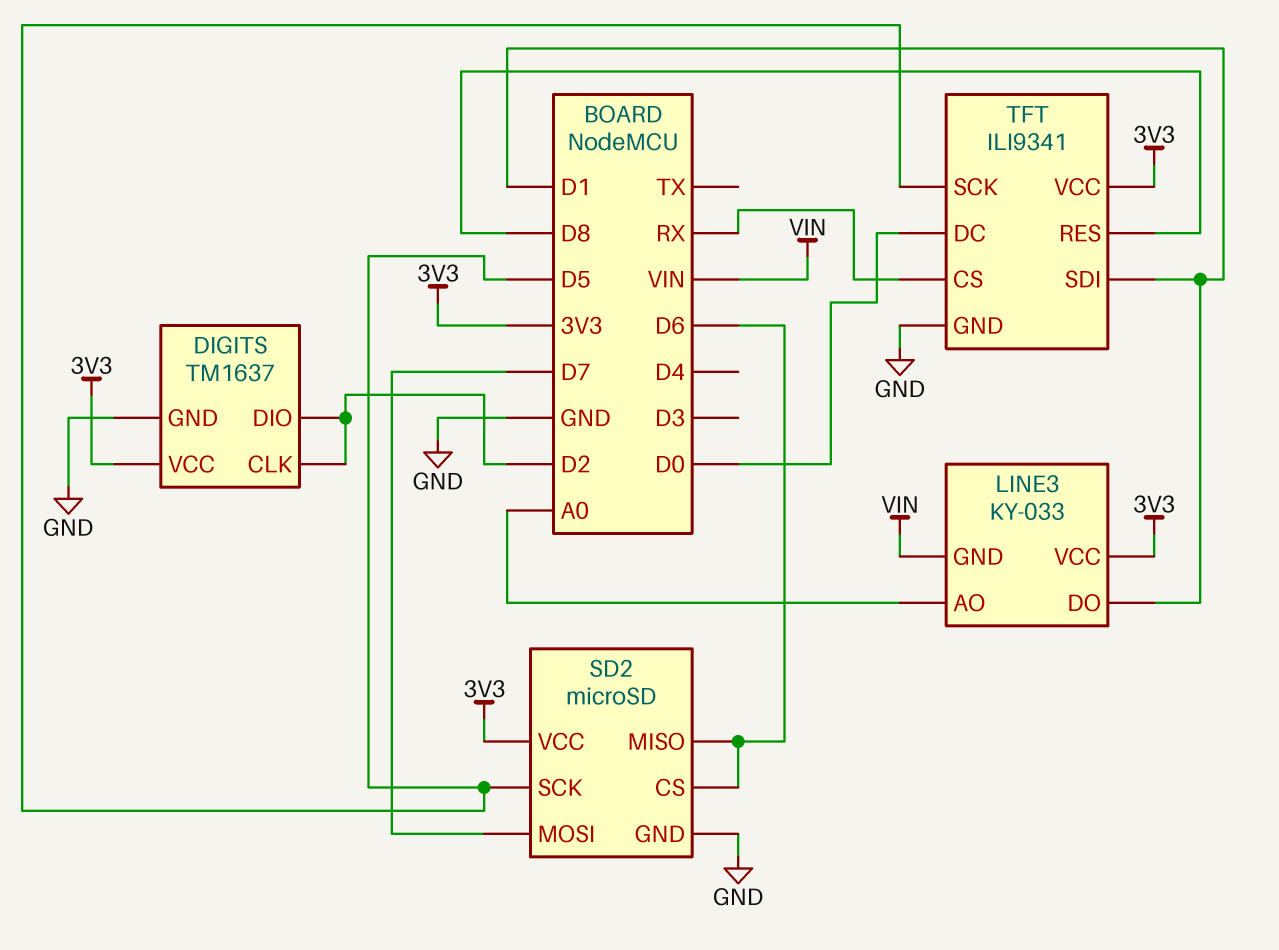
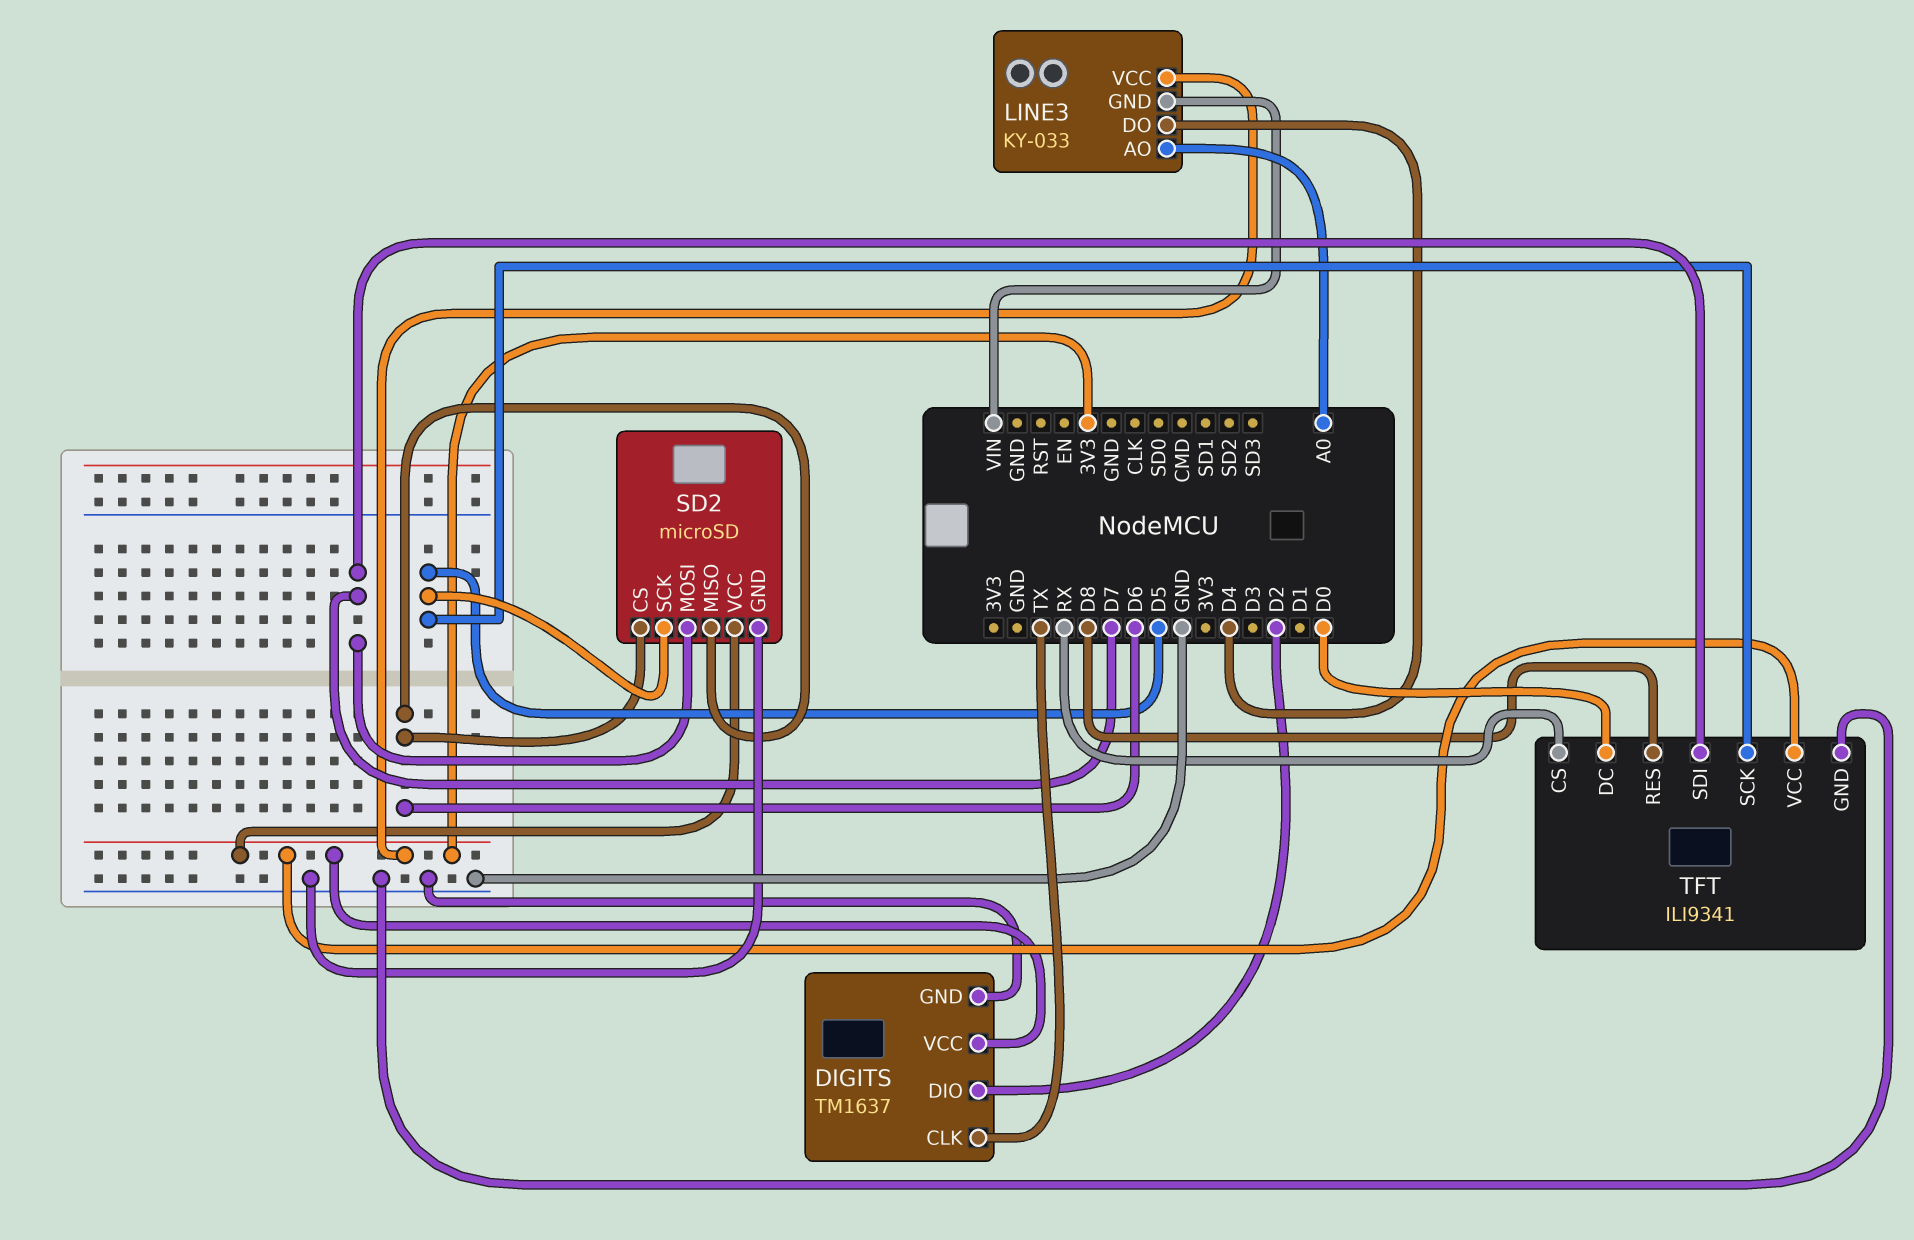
DIGITS pin CLK: D2 -> TX
LINE3 pin DO: D1 -> D4
TFT pin SDI: D1 -> D7

